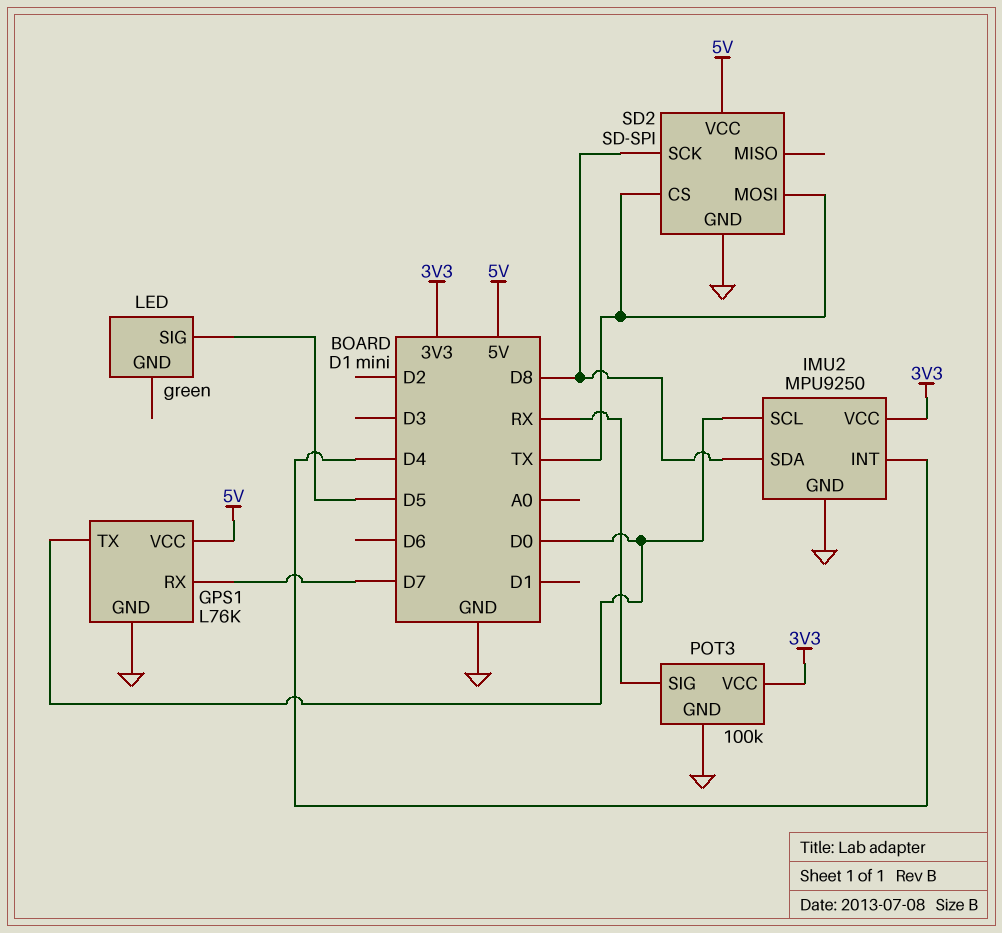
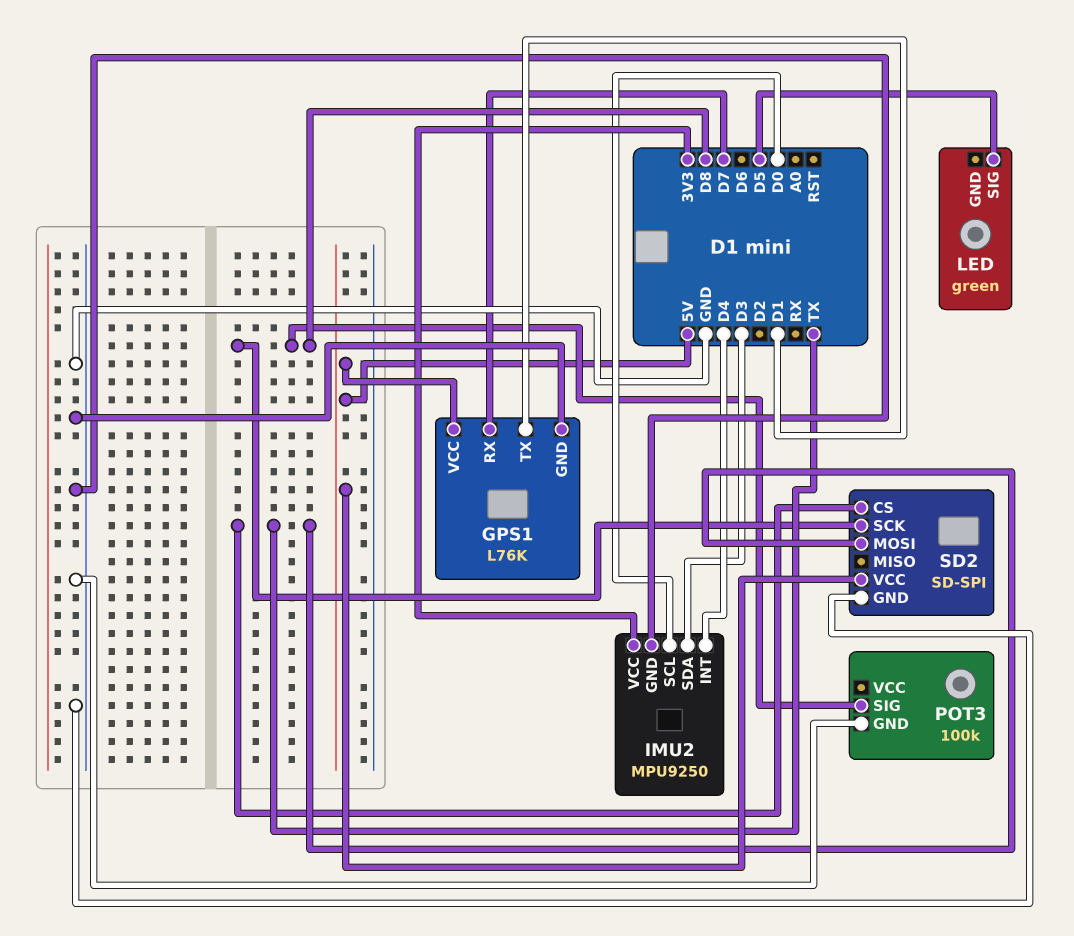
GPS1 pin TX: D0 -> D1
IMU2 pin SDA: D8 -> D3
POT3 pin SIG: RX -> D8
POT3 pin VCC: 3V3 -> none

